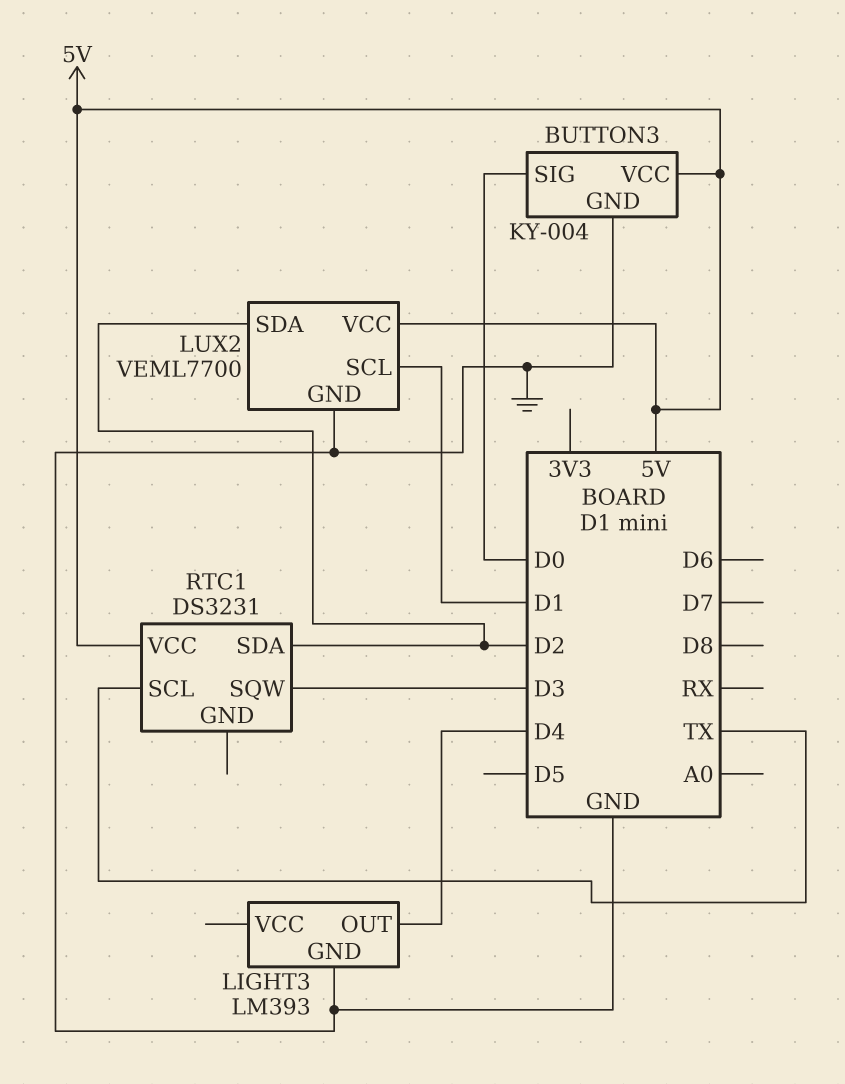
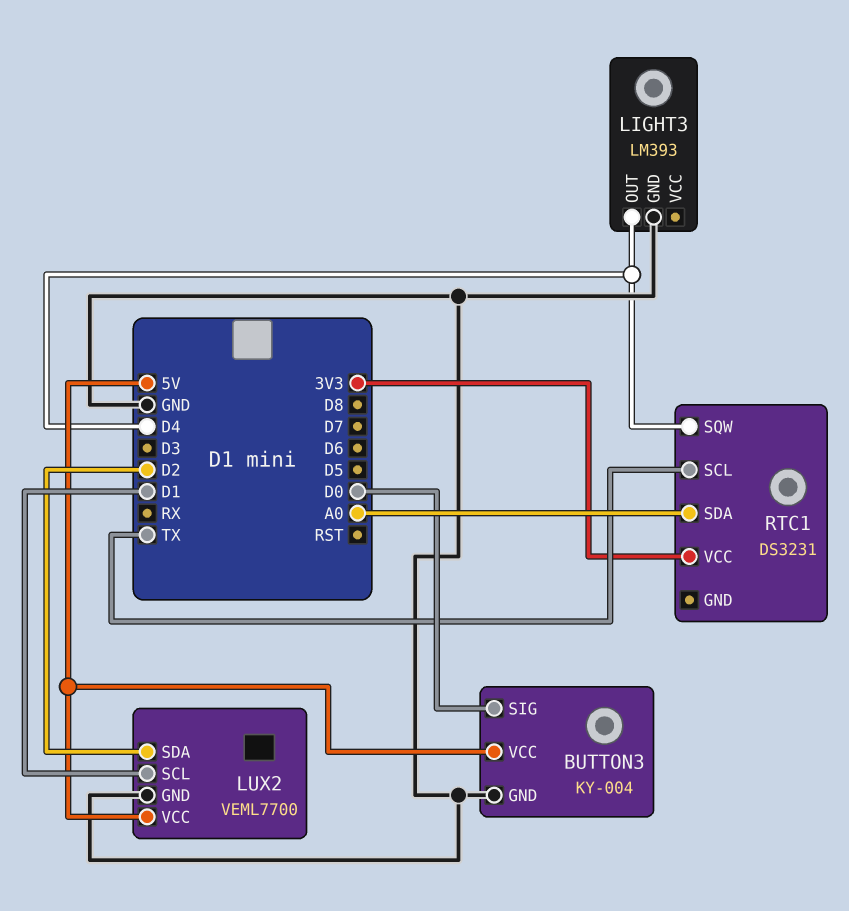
RTC1 pin SDA: D2 -> A0
RTC1 pin SQW: D3 -> D4
RTC1 pin VCC: 5V -> 3V3

